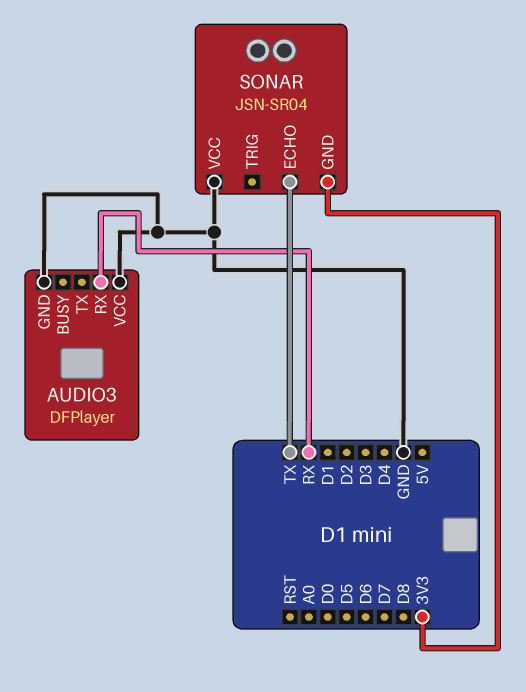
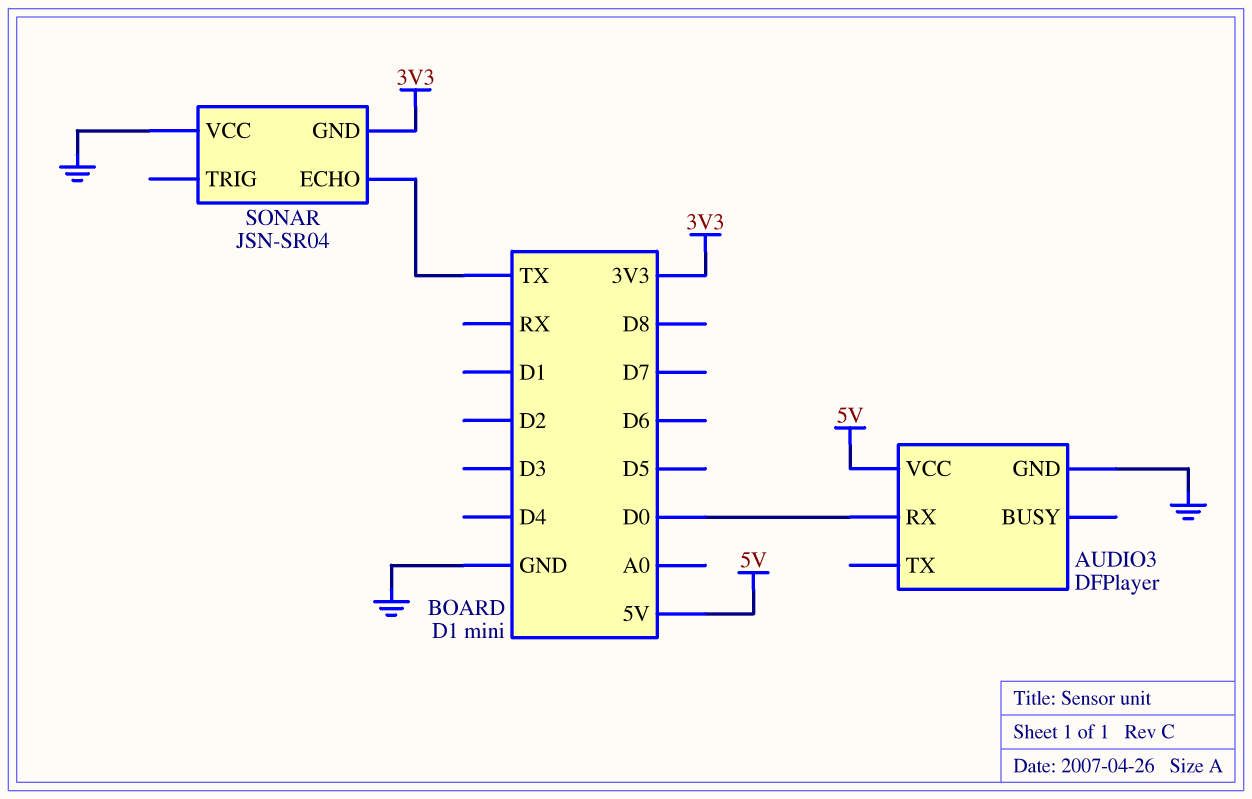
AUDIO3 pin RX: RX -> D0
AUDIO3 pin VCC: GND -> 5V

